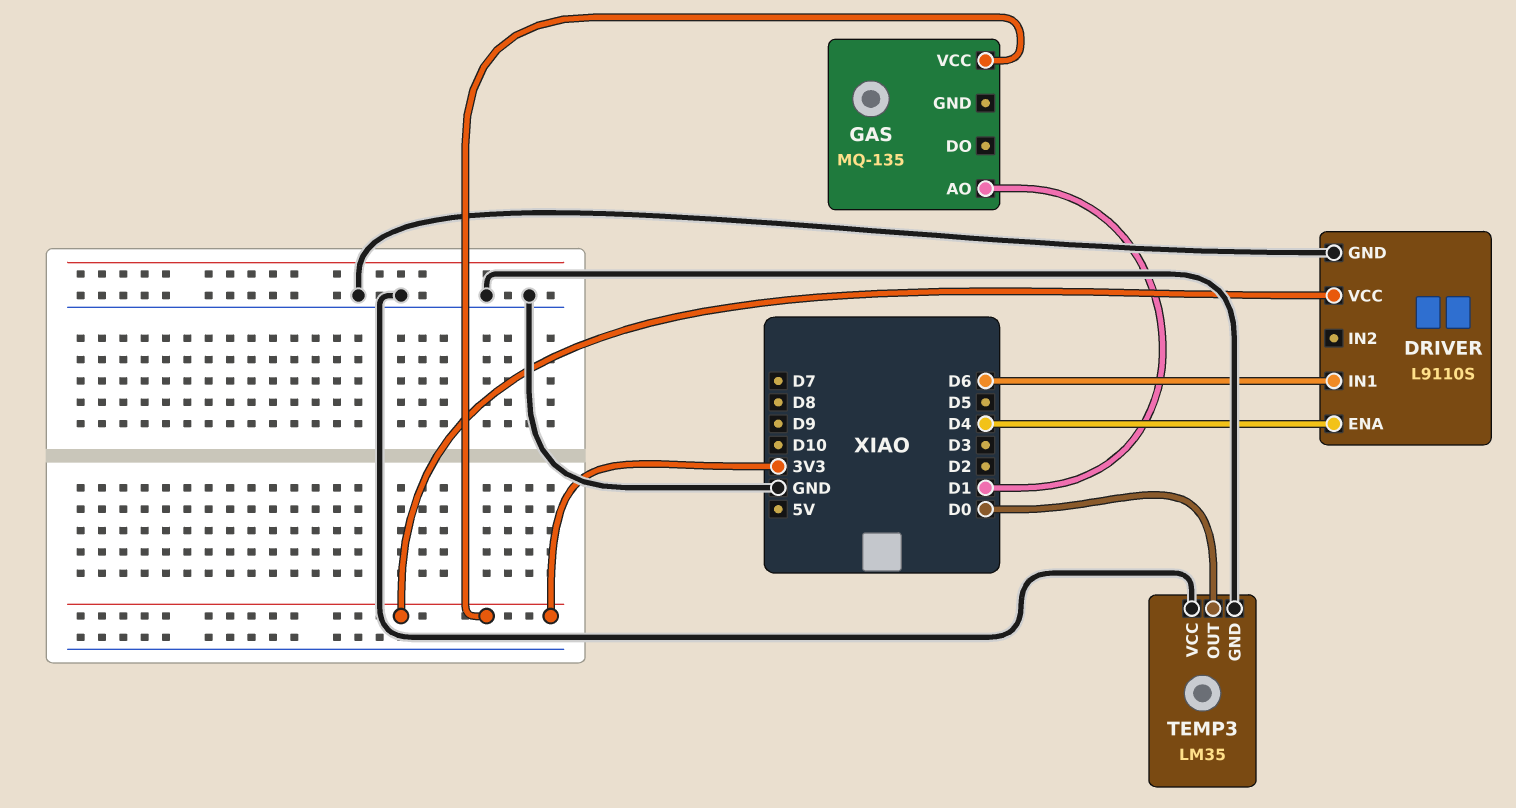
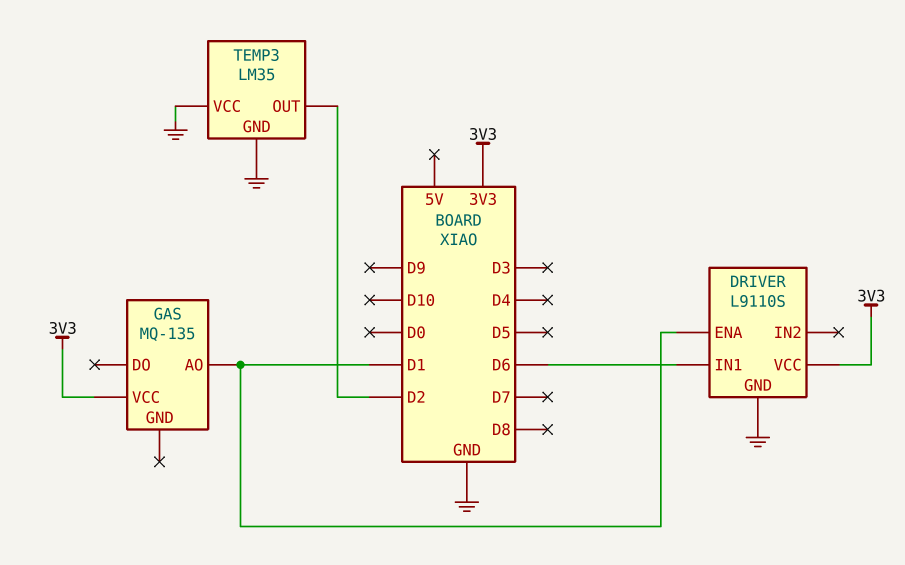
DRIVER pin ENA: D4 -> D1
TEMP3 pin OUT: D0 -> D2

